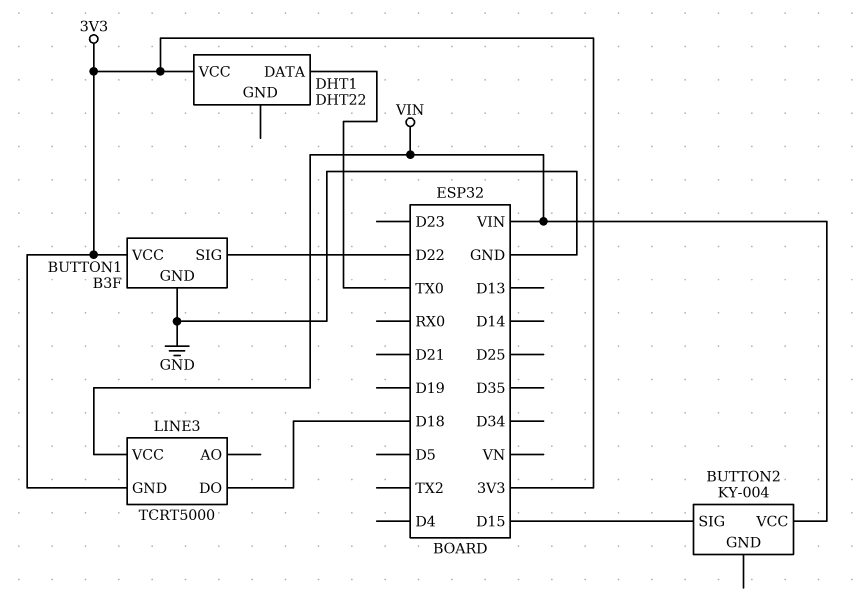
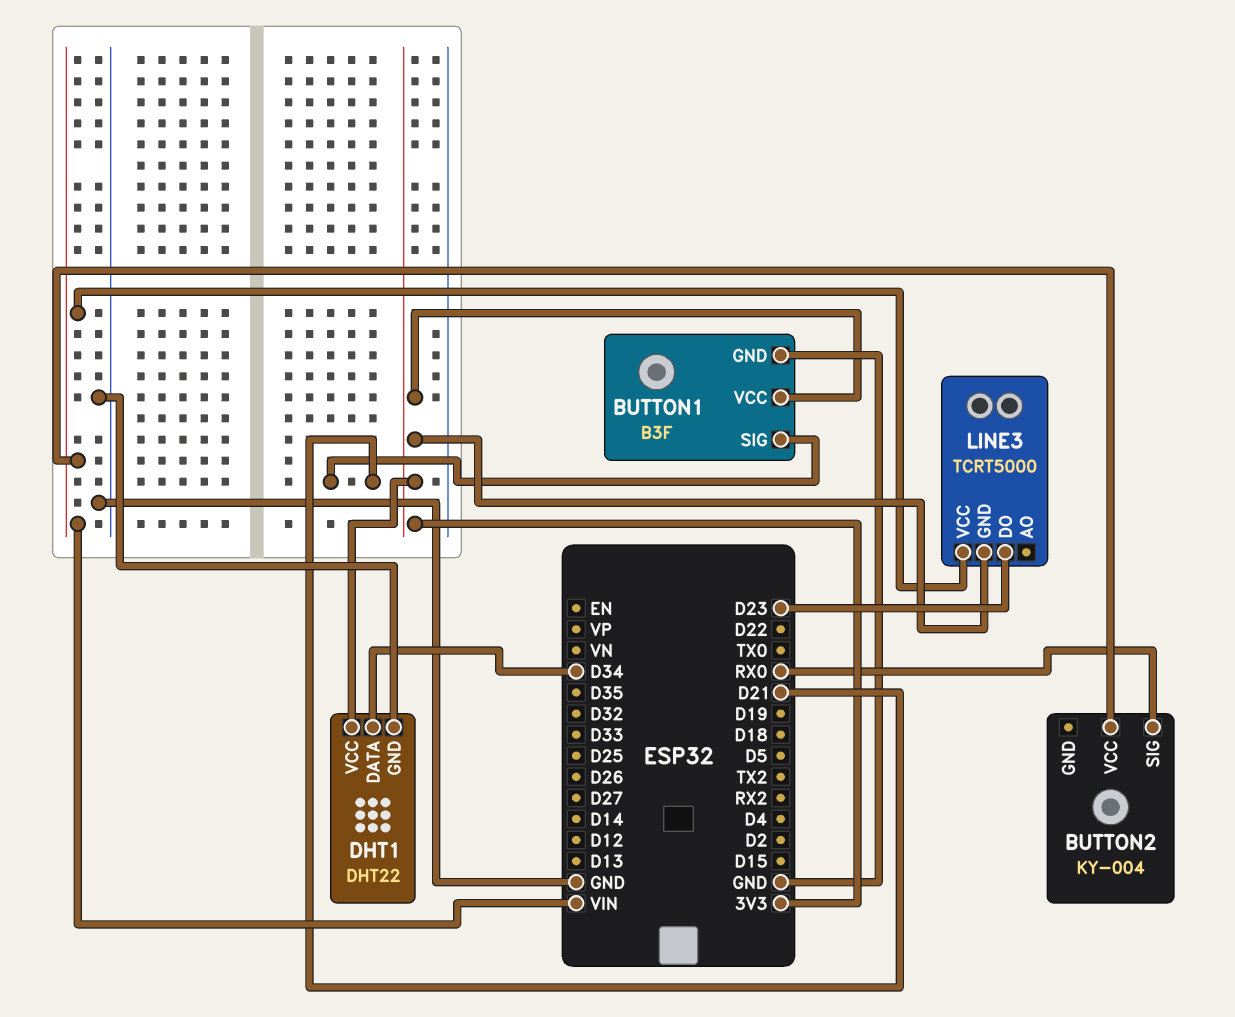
BUTTON1 pin SIG: D22 -> D21
BUTTON2 pin SIG: D15 -> RX0
DHT1 pin DATA: TX0 -> D34
DHT1 pin GND: none -> GND
LINE3 pin DO: D18 -> D23

